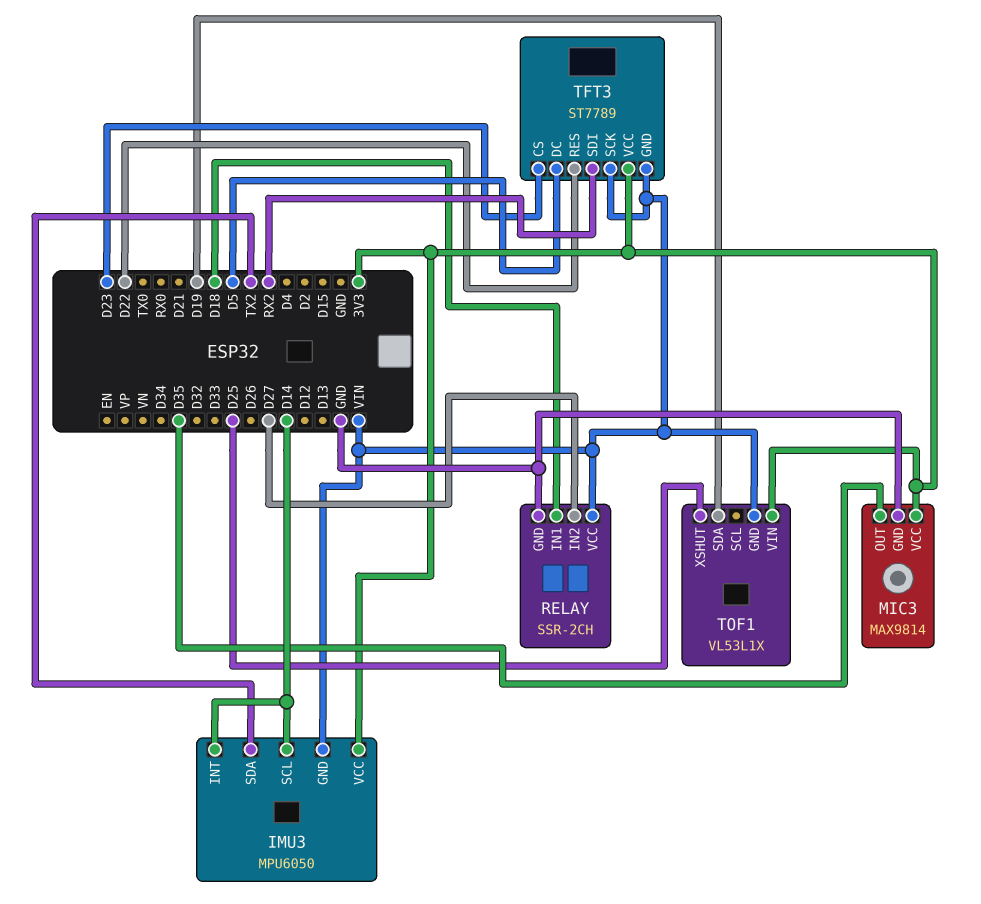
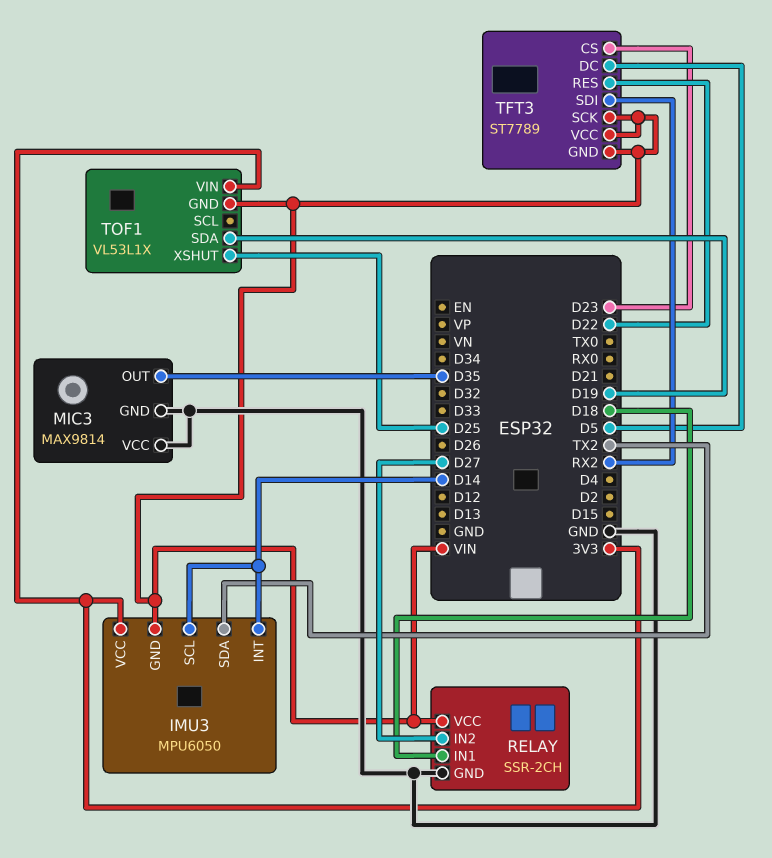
MIC3 pin VCC: 3V3 -> GND
TFT3 pin VCC: 3V3 -> VIN

